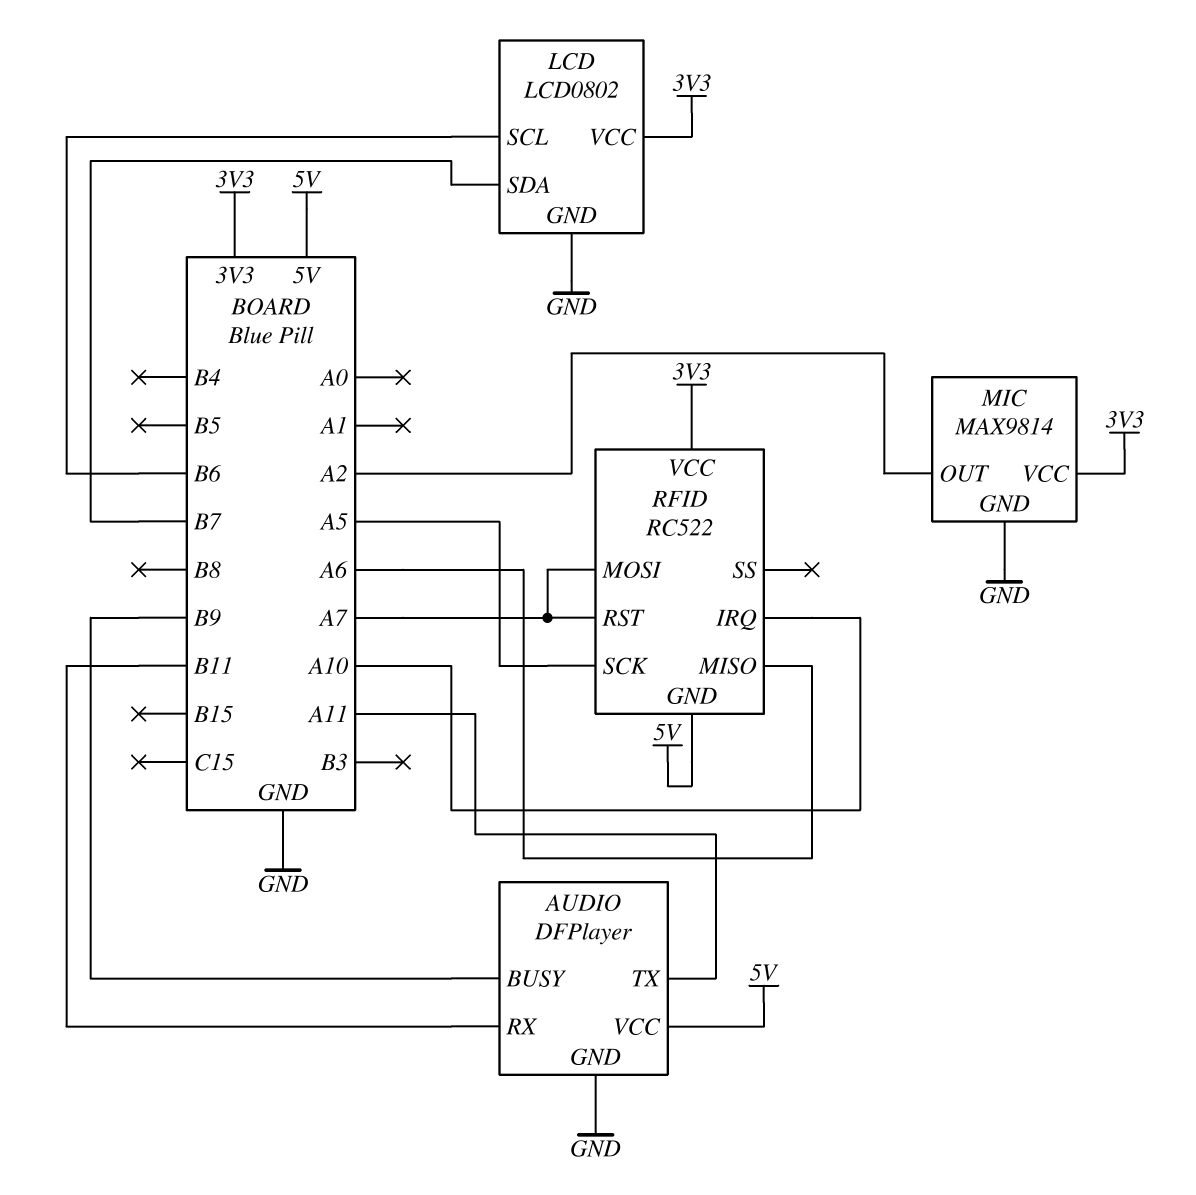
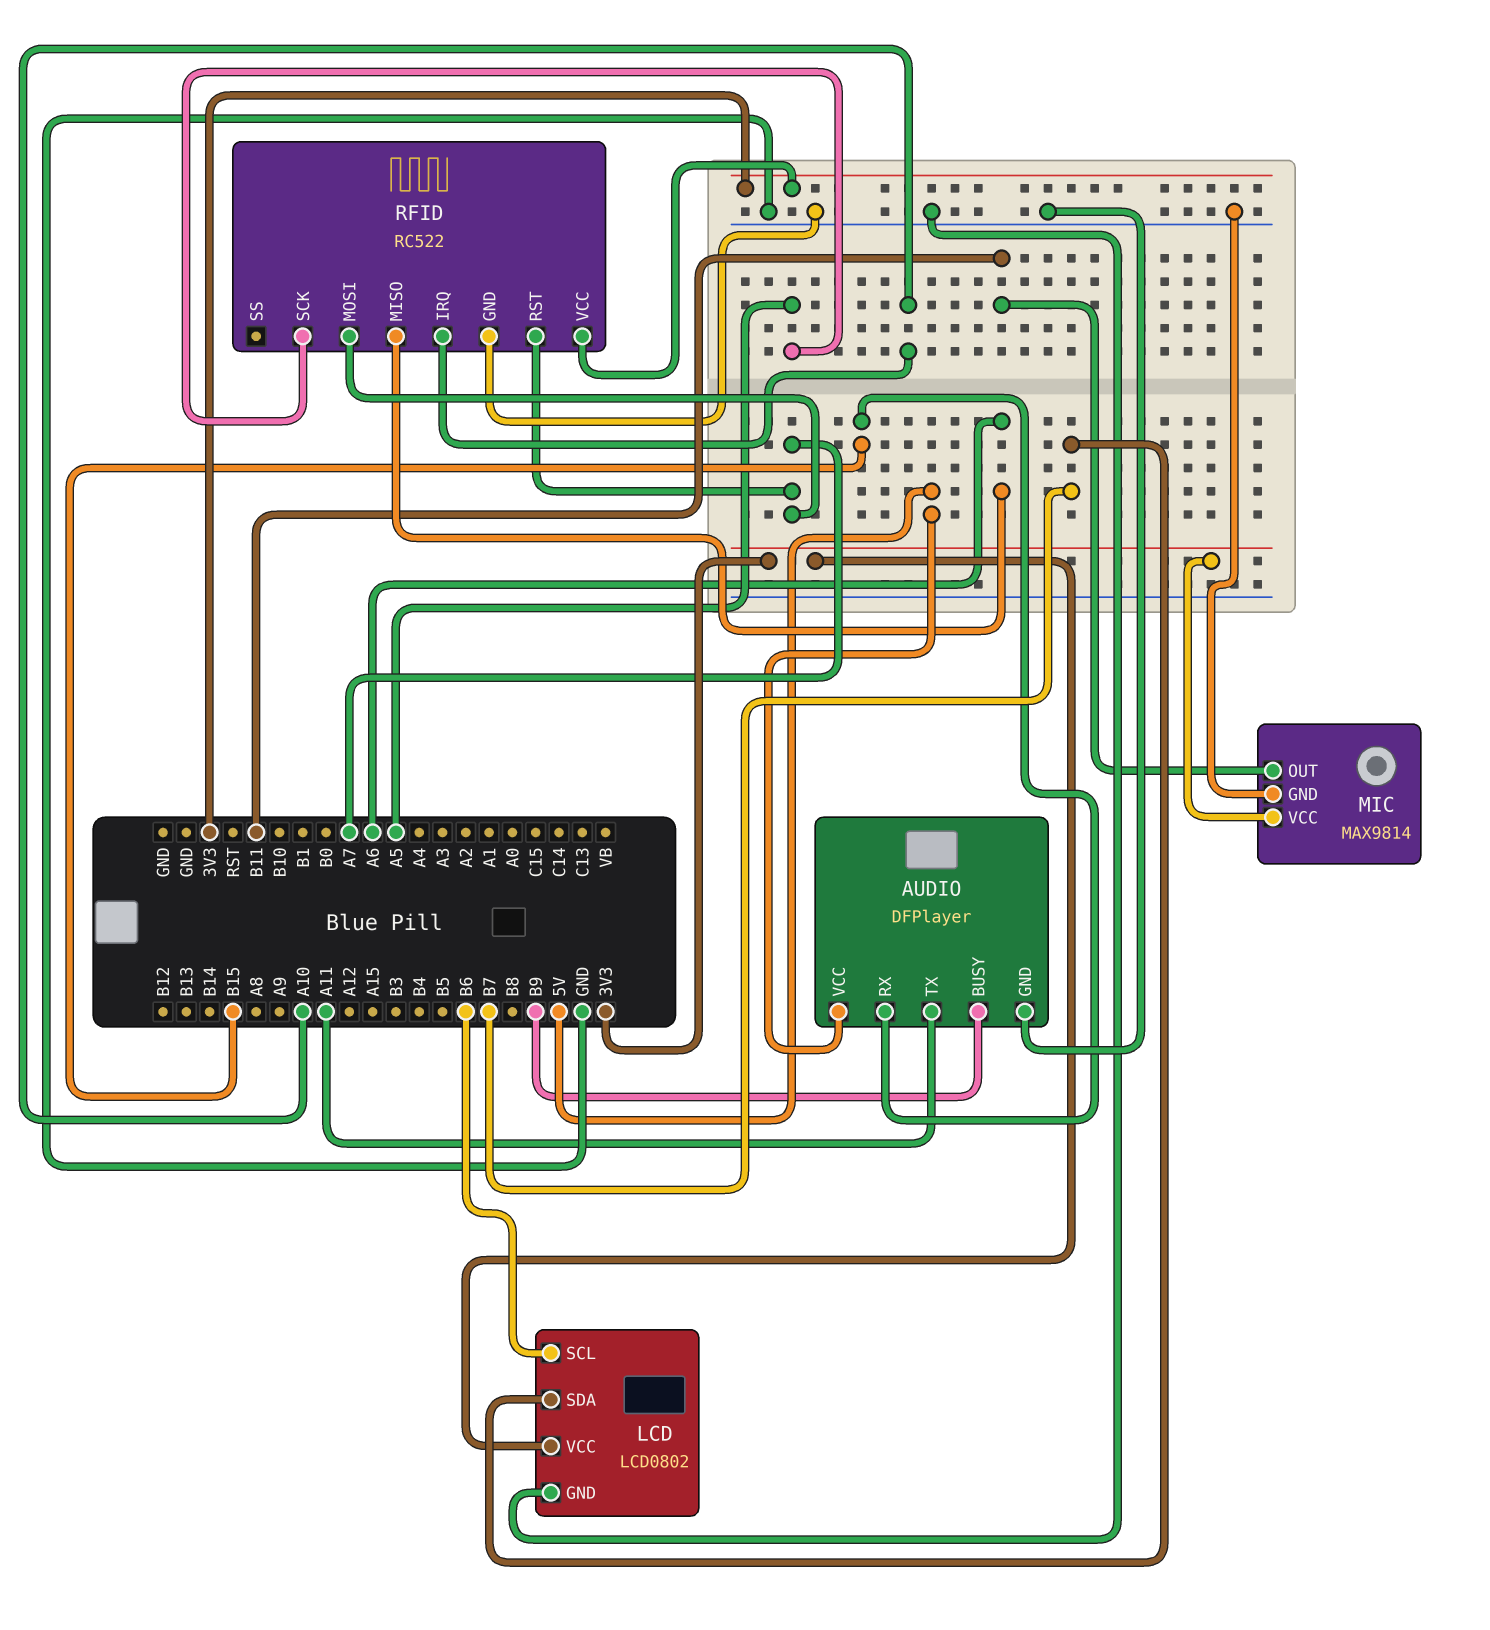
AUDIO pin RX: B11 -> B15
MIC pin OUT: A2 -> B11
RFID pin GND: 5V -> GND

